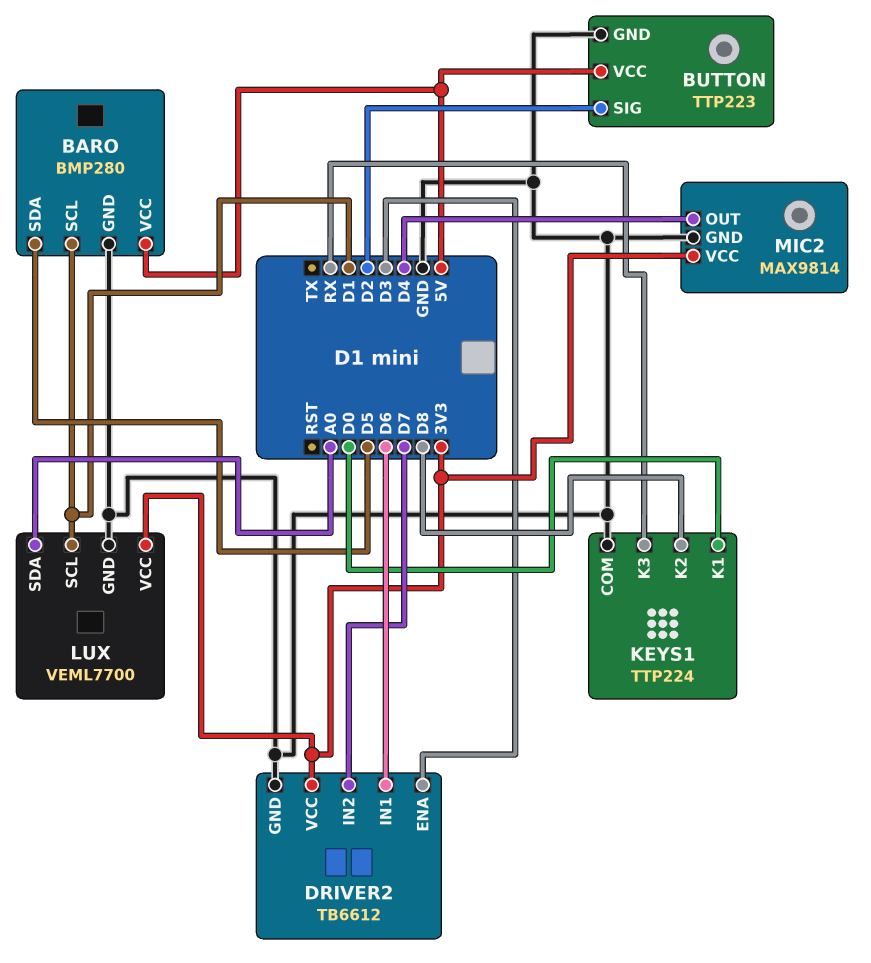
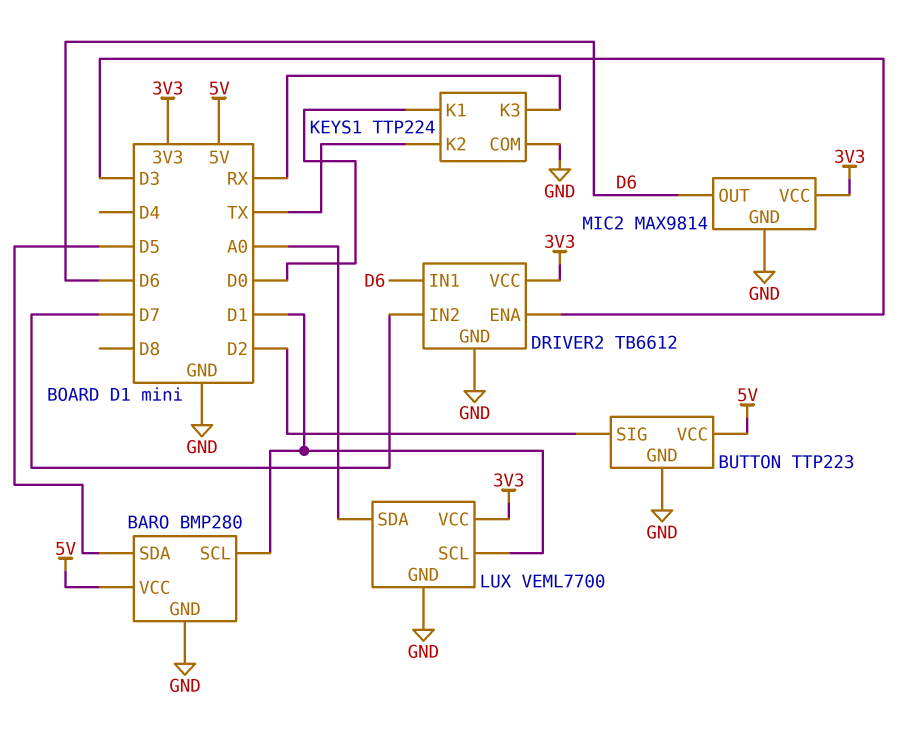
KEYS1 pin K2: D8 -> TX
MIC2 pin OUT: D4 -> D6

